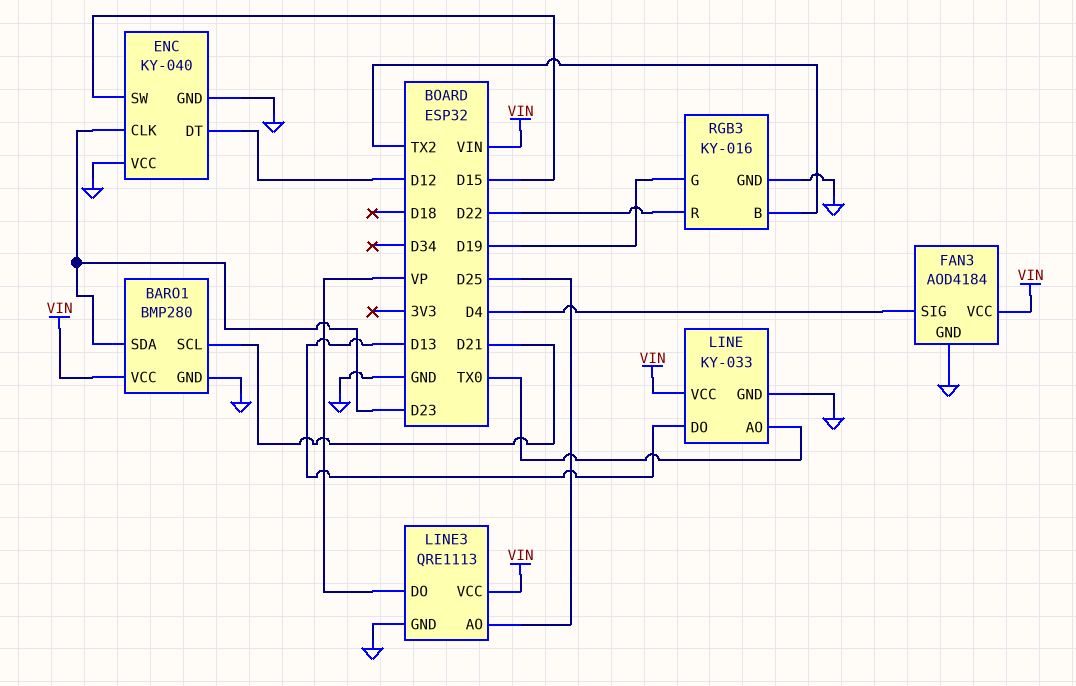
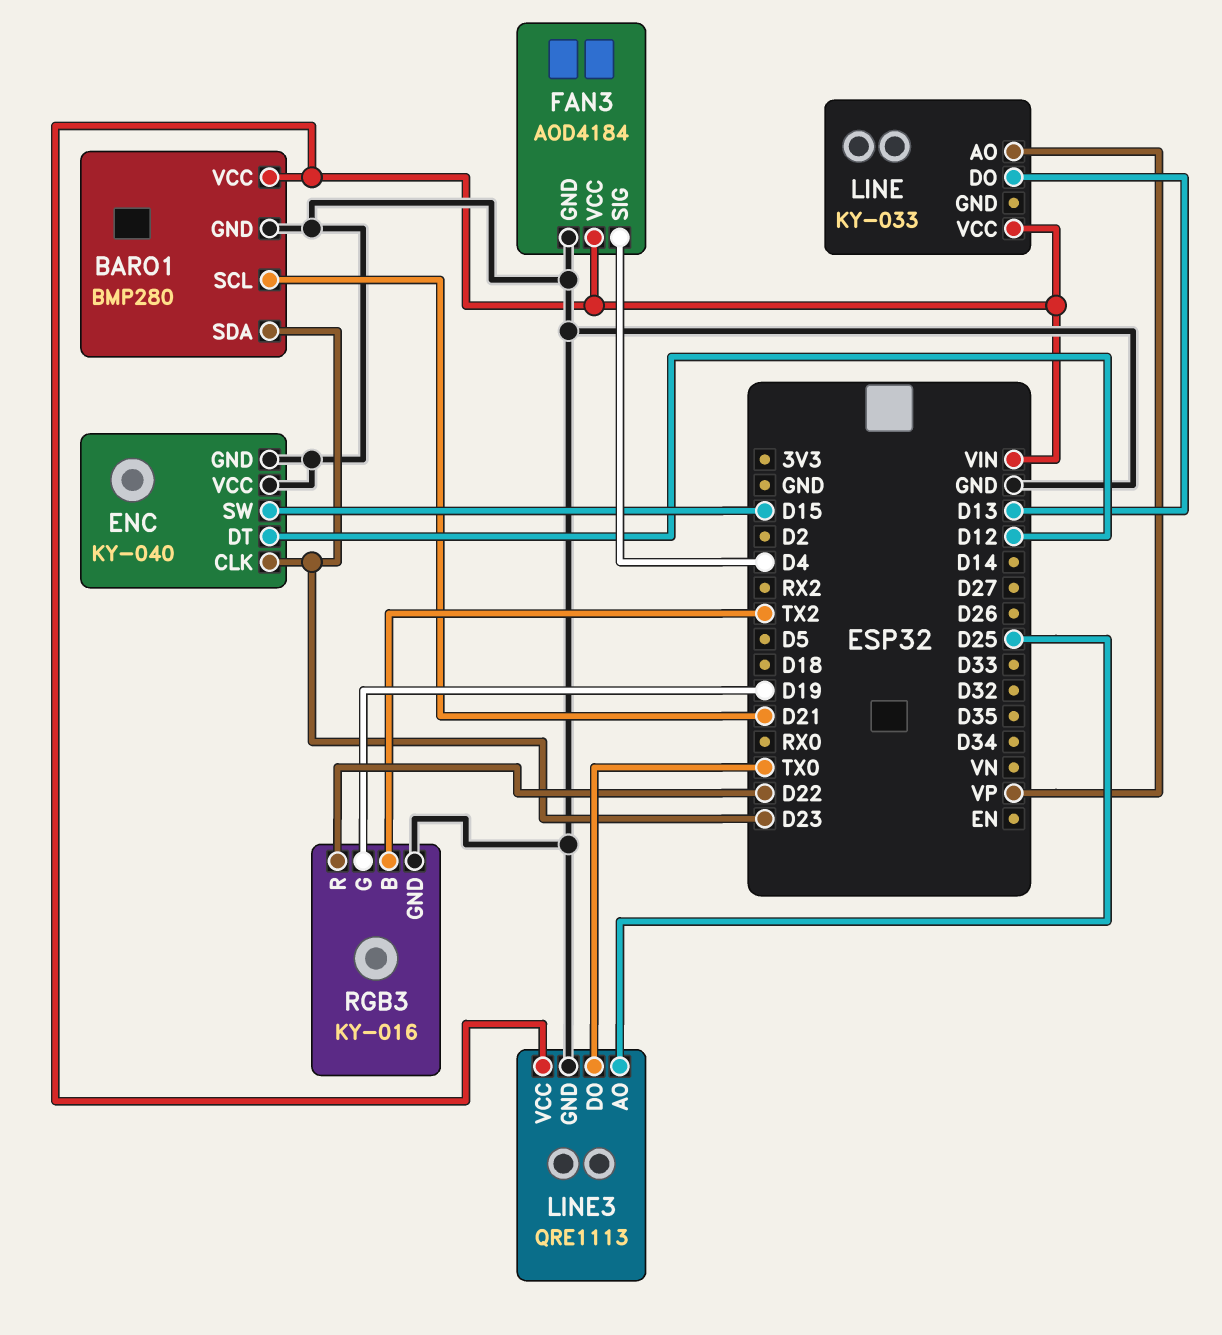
LINE pin AO: TX0 -> VP
LINE pin GND: GND -> none
LINE3 pin DO: VP -> TX0

